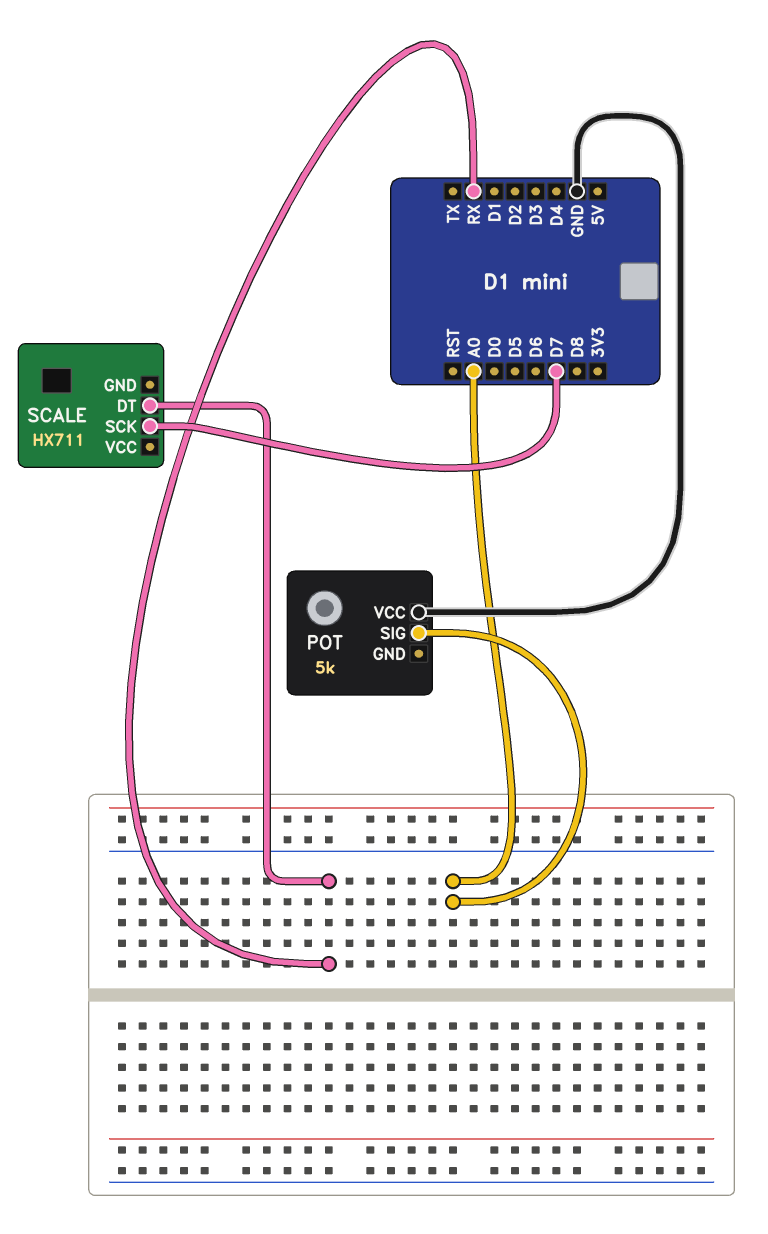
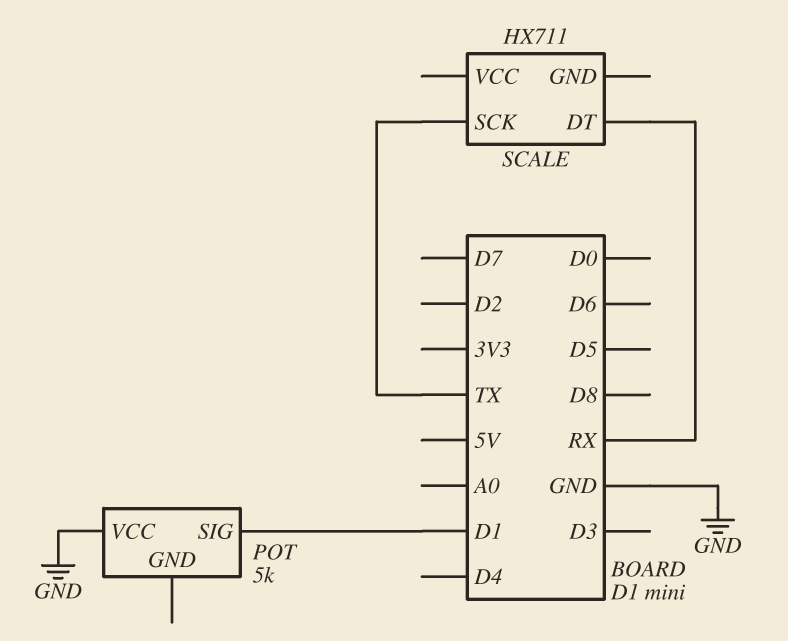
POT pin SIG: A0 -> D1
SCALE pin SCK: D7 -> TX

